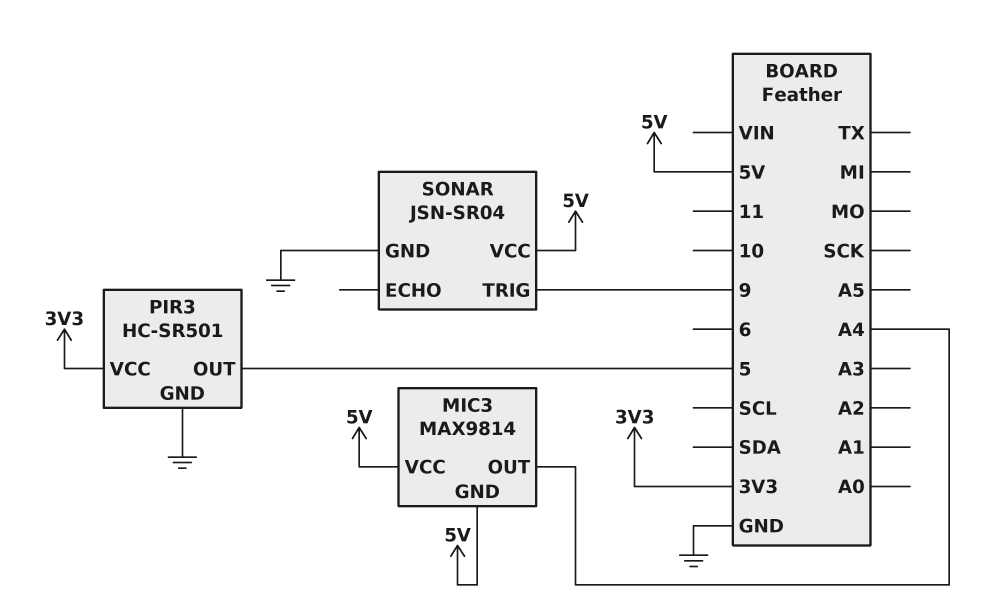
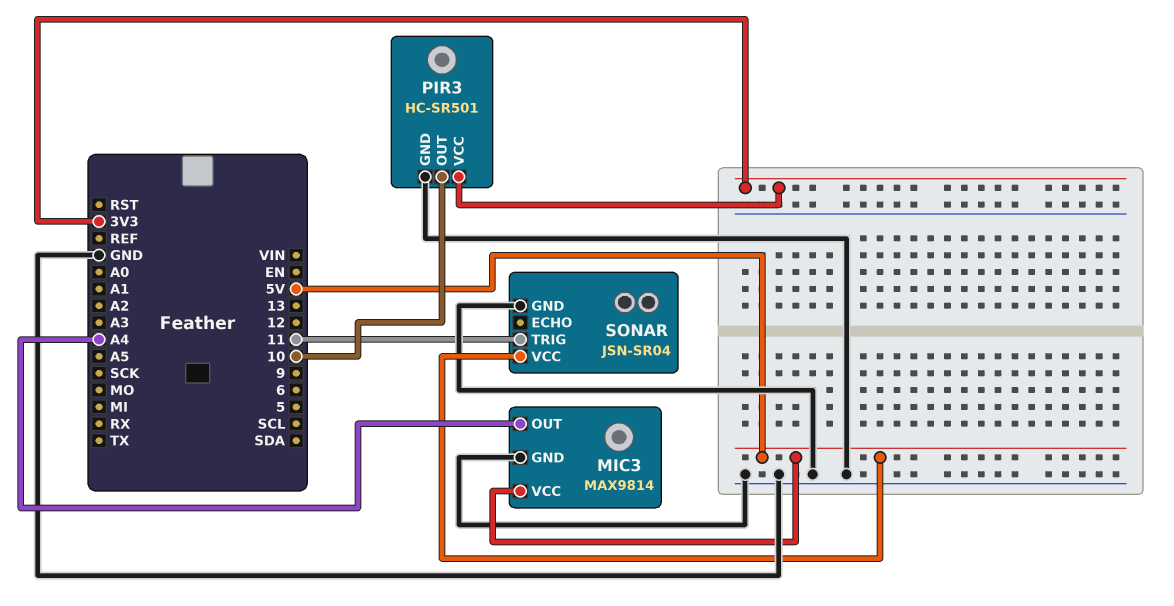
MIC3 pin GND: 5V -> GND
PIR3 pin OUT: 5 -> 10
SONAR pin TRIG: 9 -> 11

